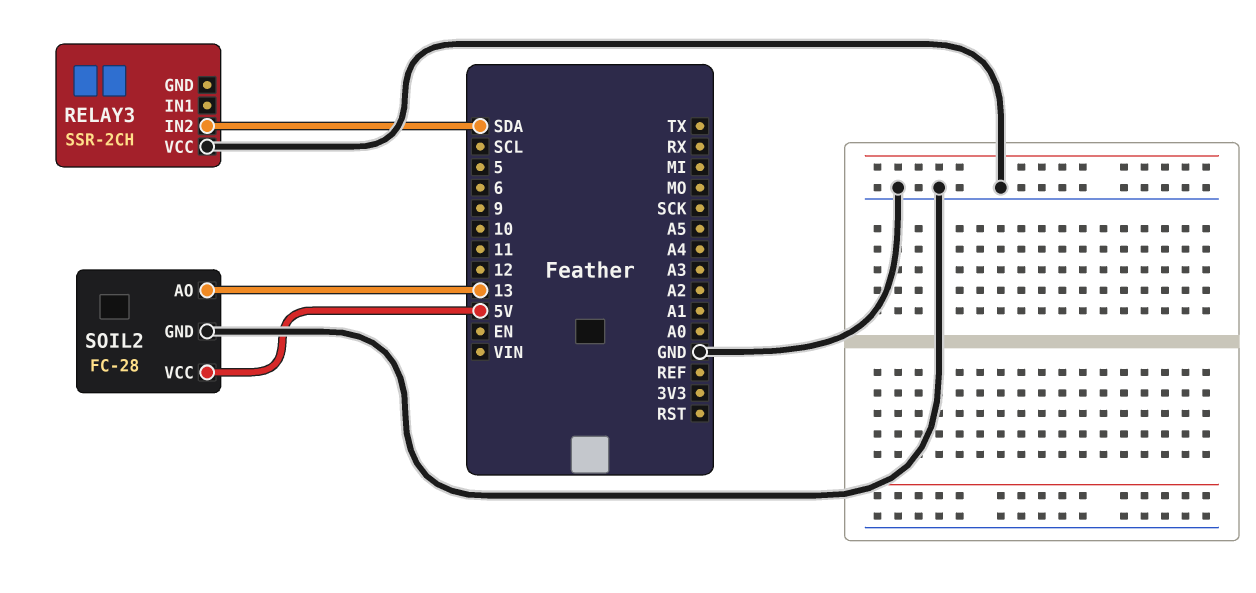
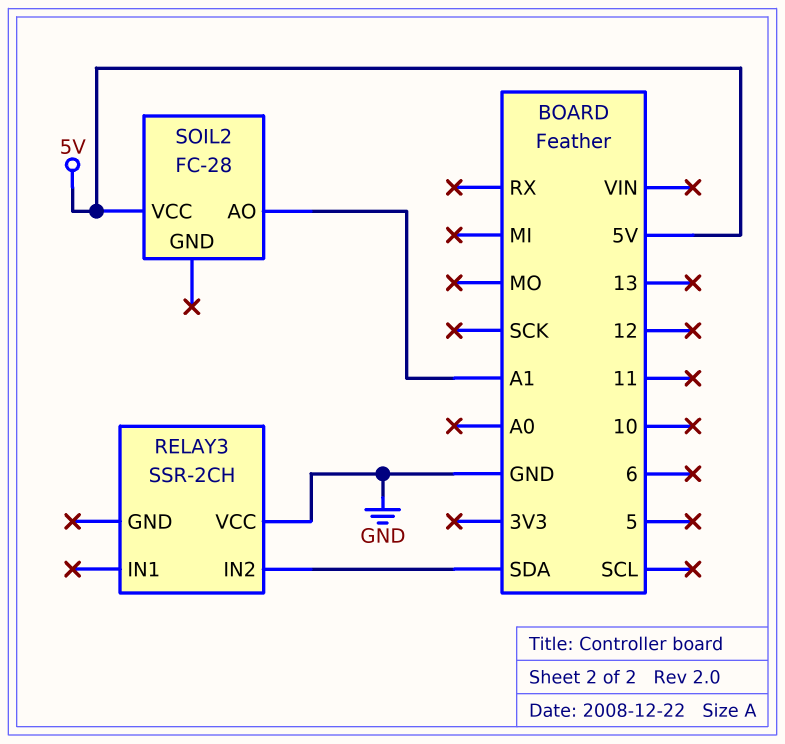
SOIL2 pin AO: 13 -> A1
SOIL2 pin GND: GND -> none

